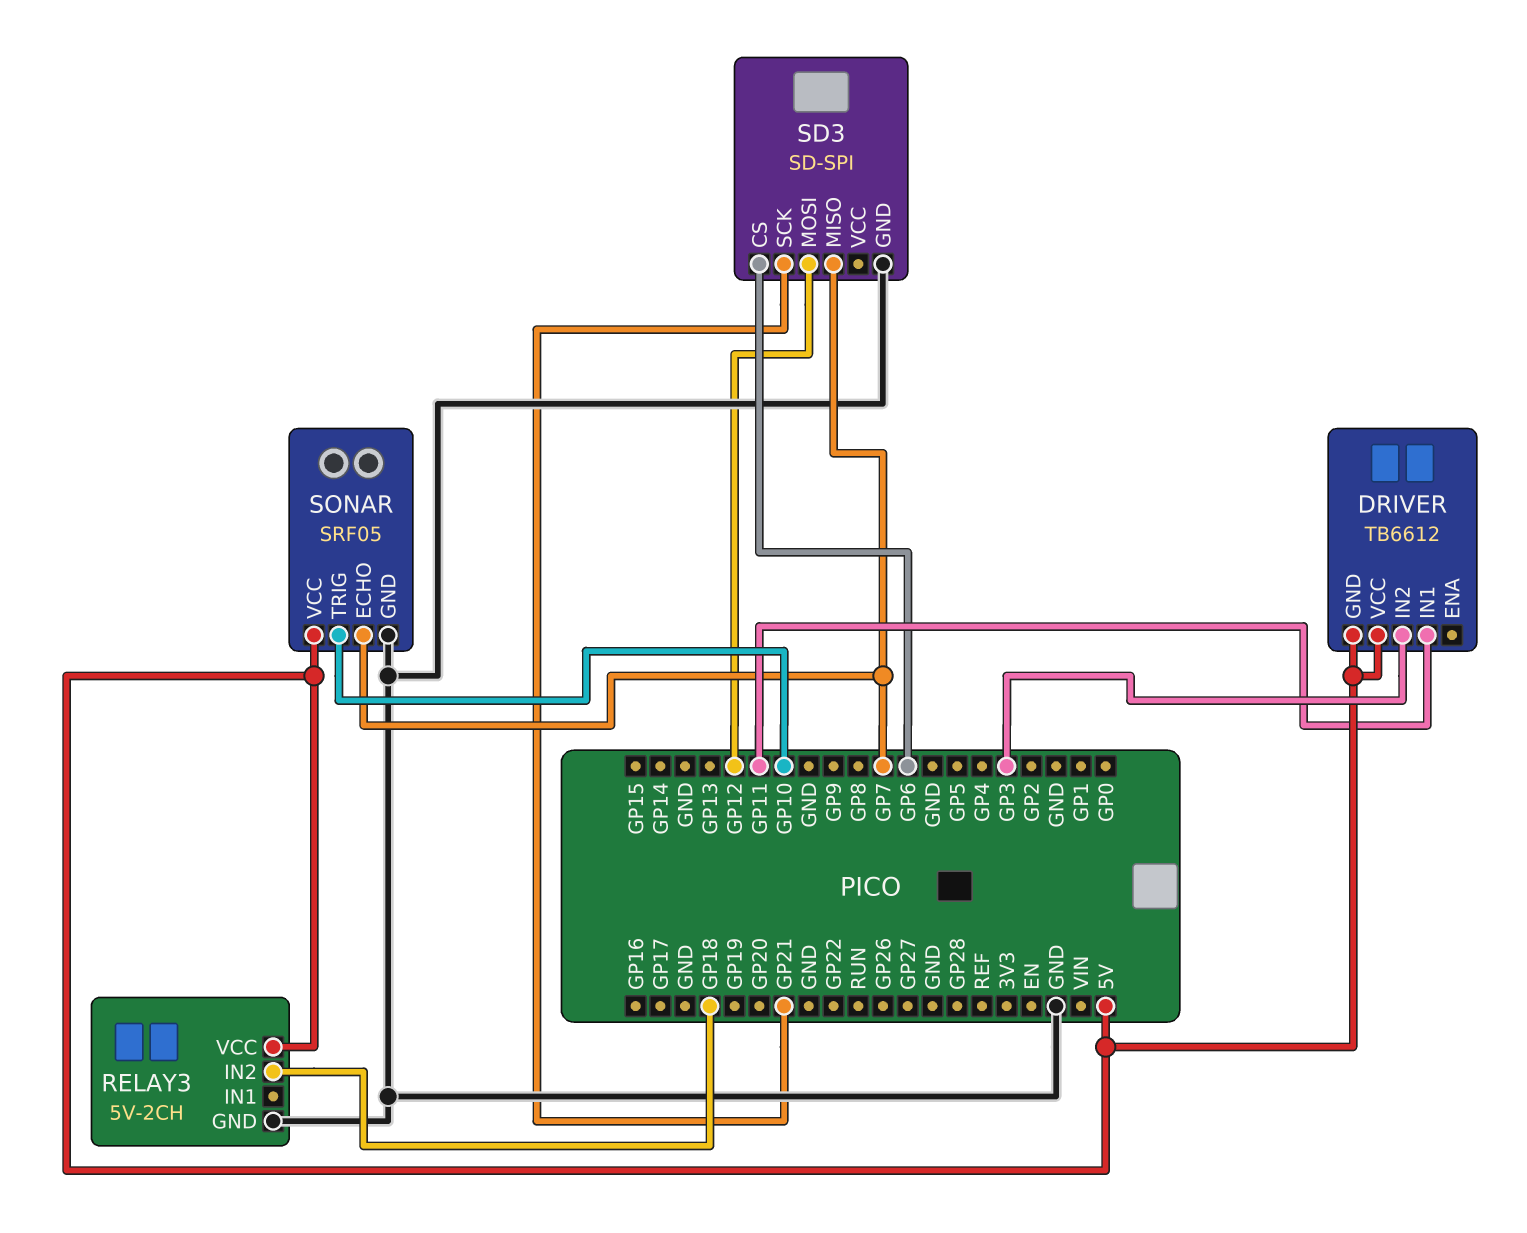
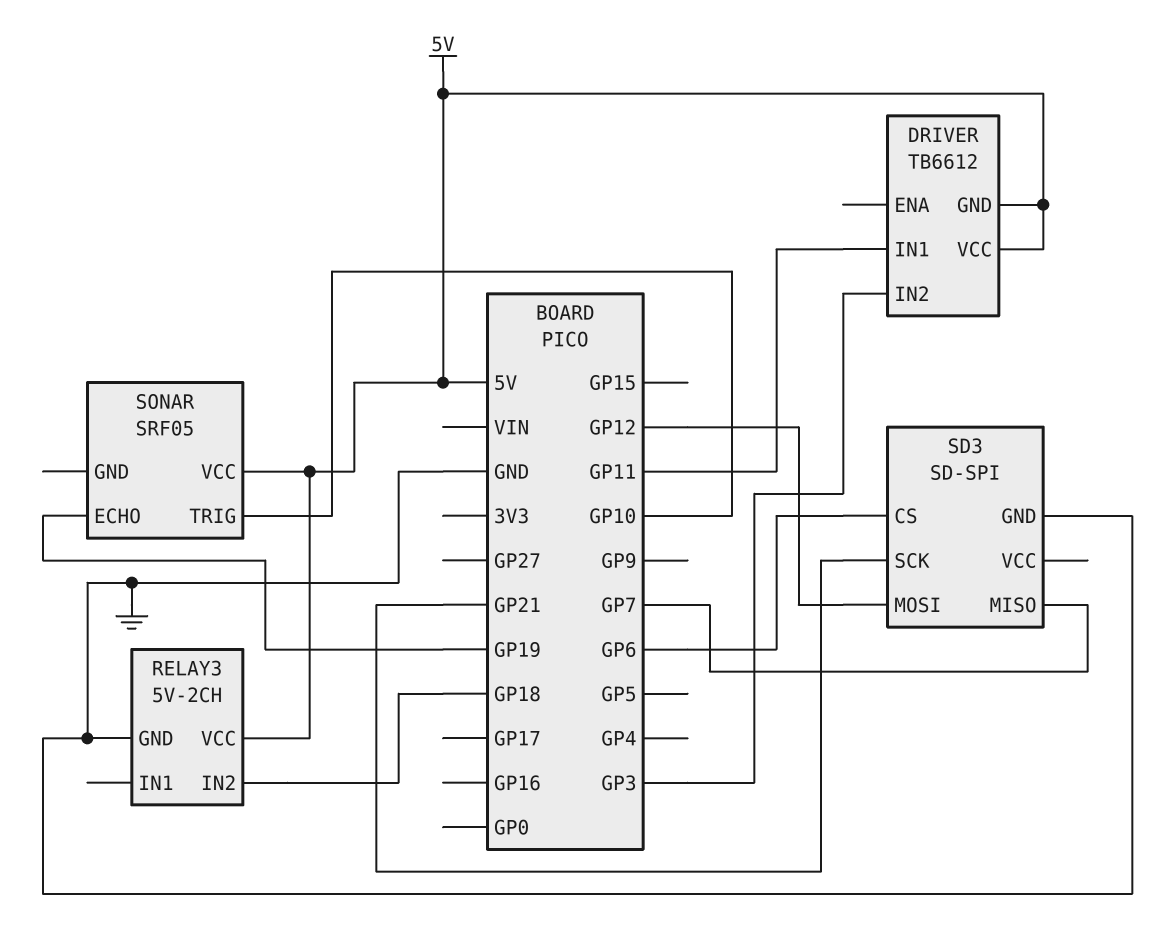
SONAR pin ECHO: GP7 -> GP19
SONAR pin GND: GND -> none

